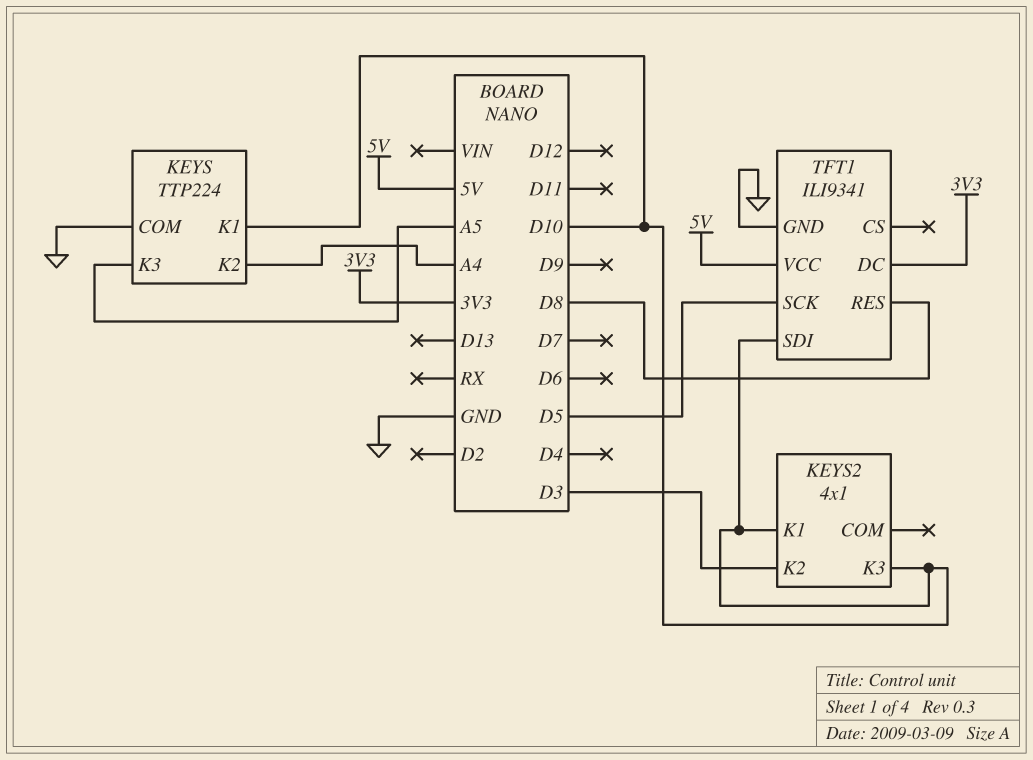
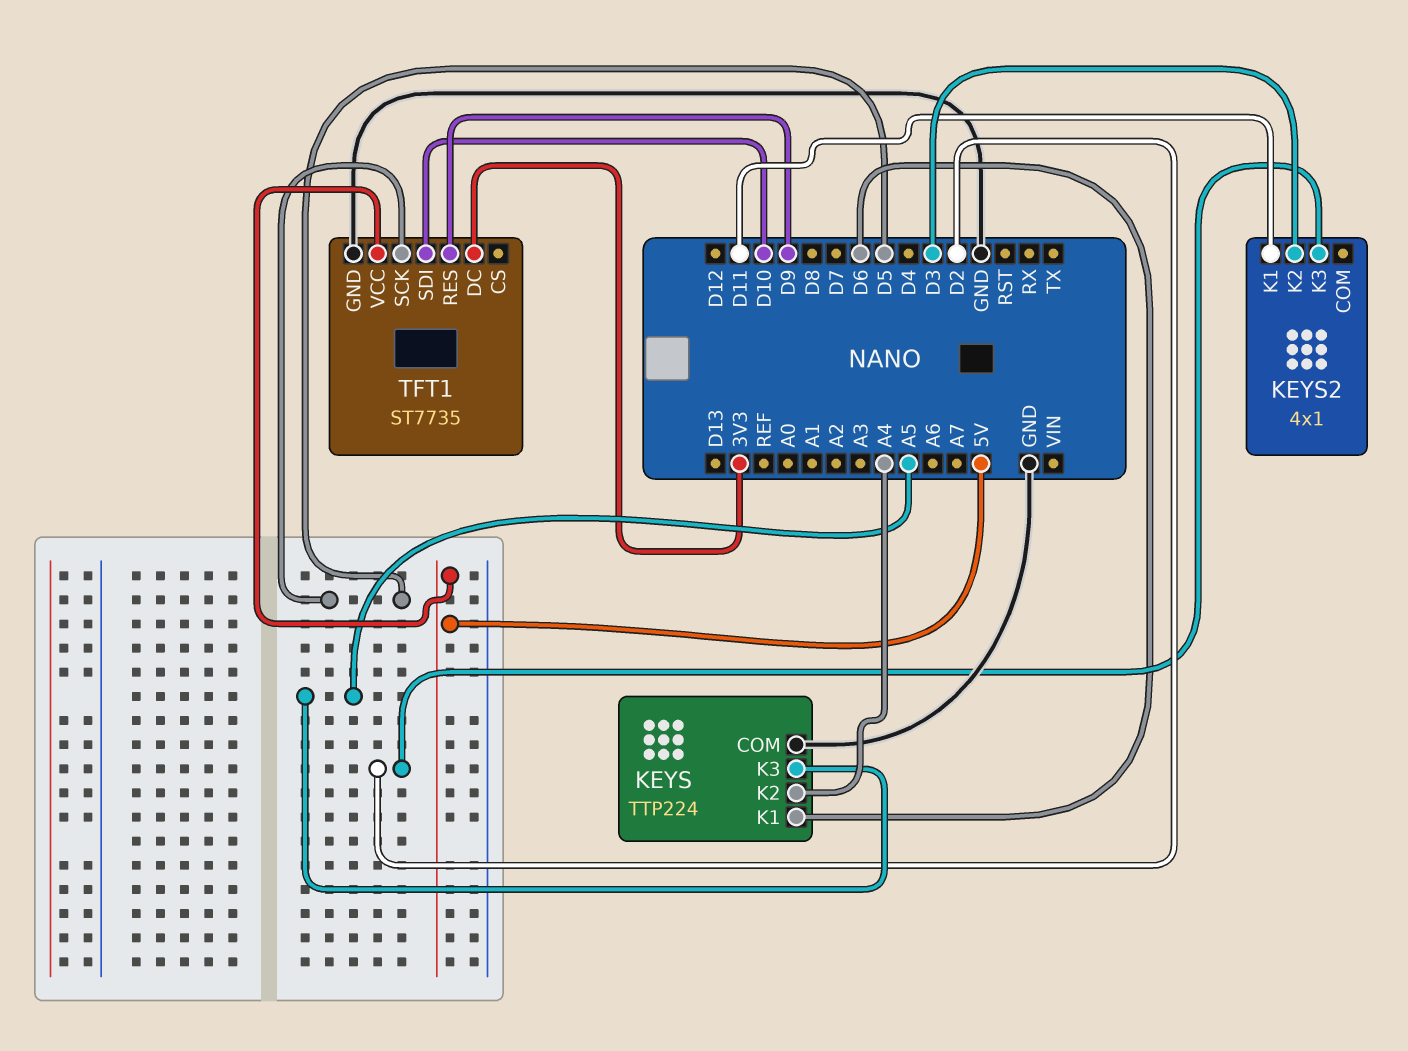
KEYS pin K1: D10 -> D6
KEYS2 pin K1: D10 -> D11
KEYS2 pin K3: D10 -> D2
TFT1: ILI9341 -> ST7735
TFT1 pin RES: D8 -> D9

